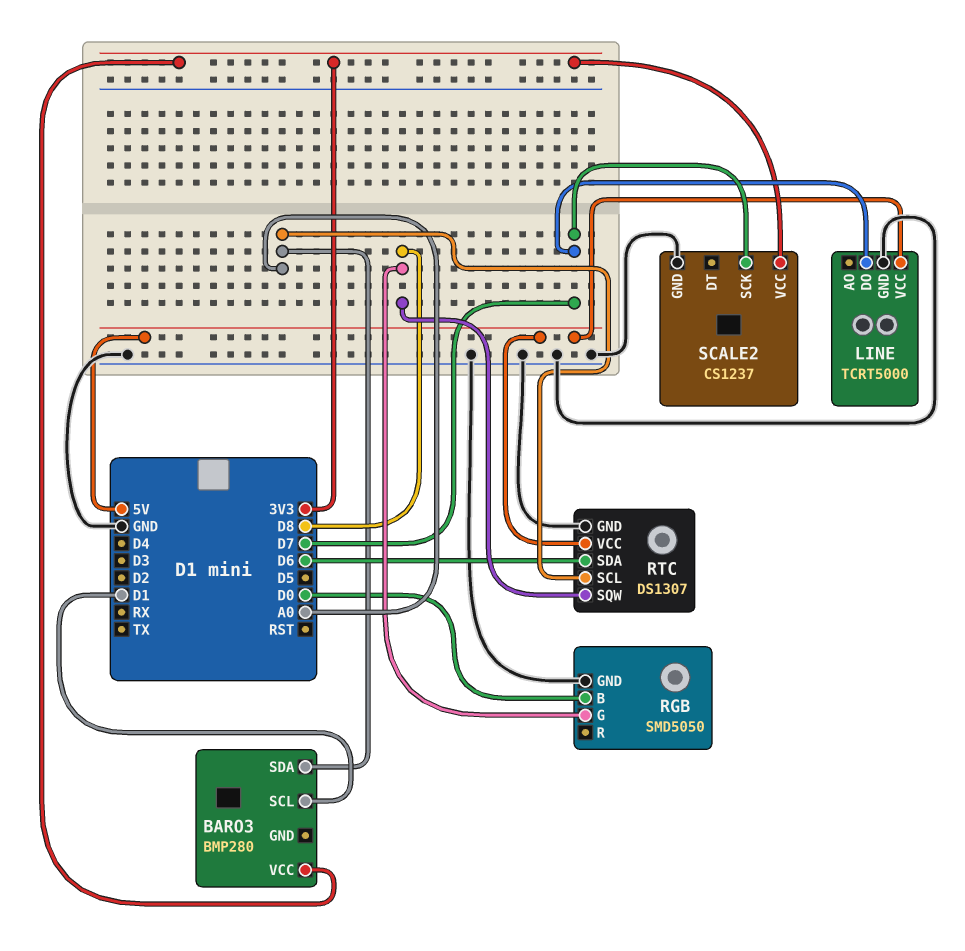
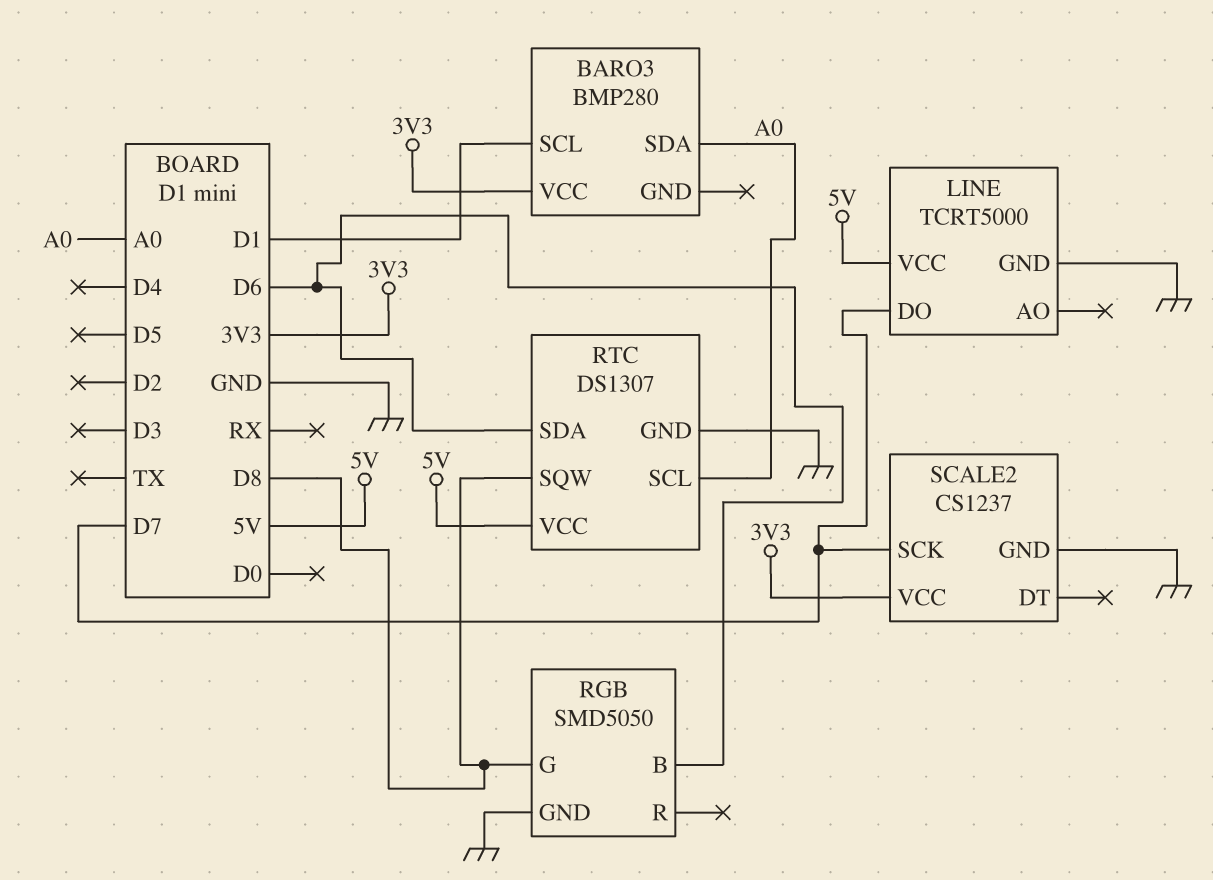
RGB pin B: D0 -> D6

